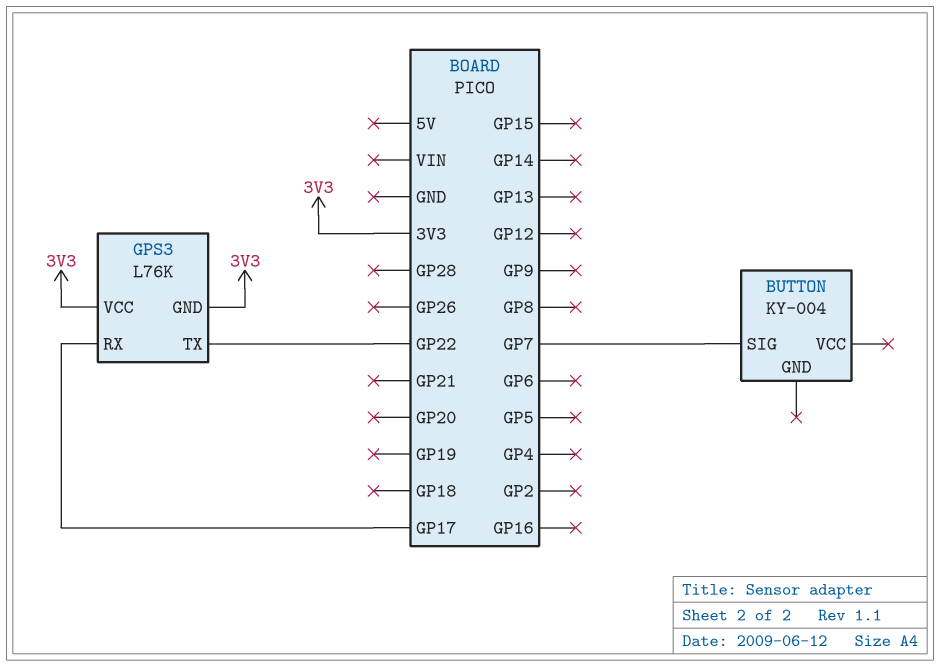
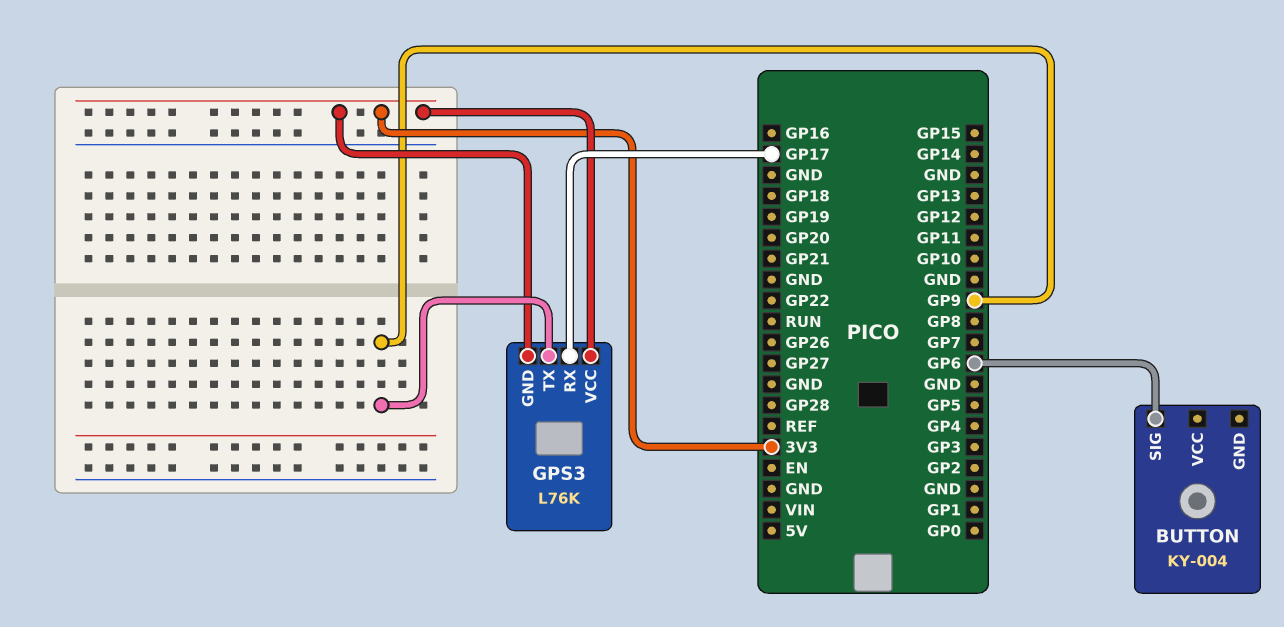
BUTTON pin SIG: GP7 -> GP6
GPS3 pin TX: GP22 -> GP9

